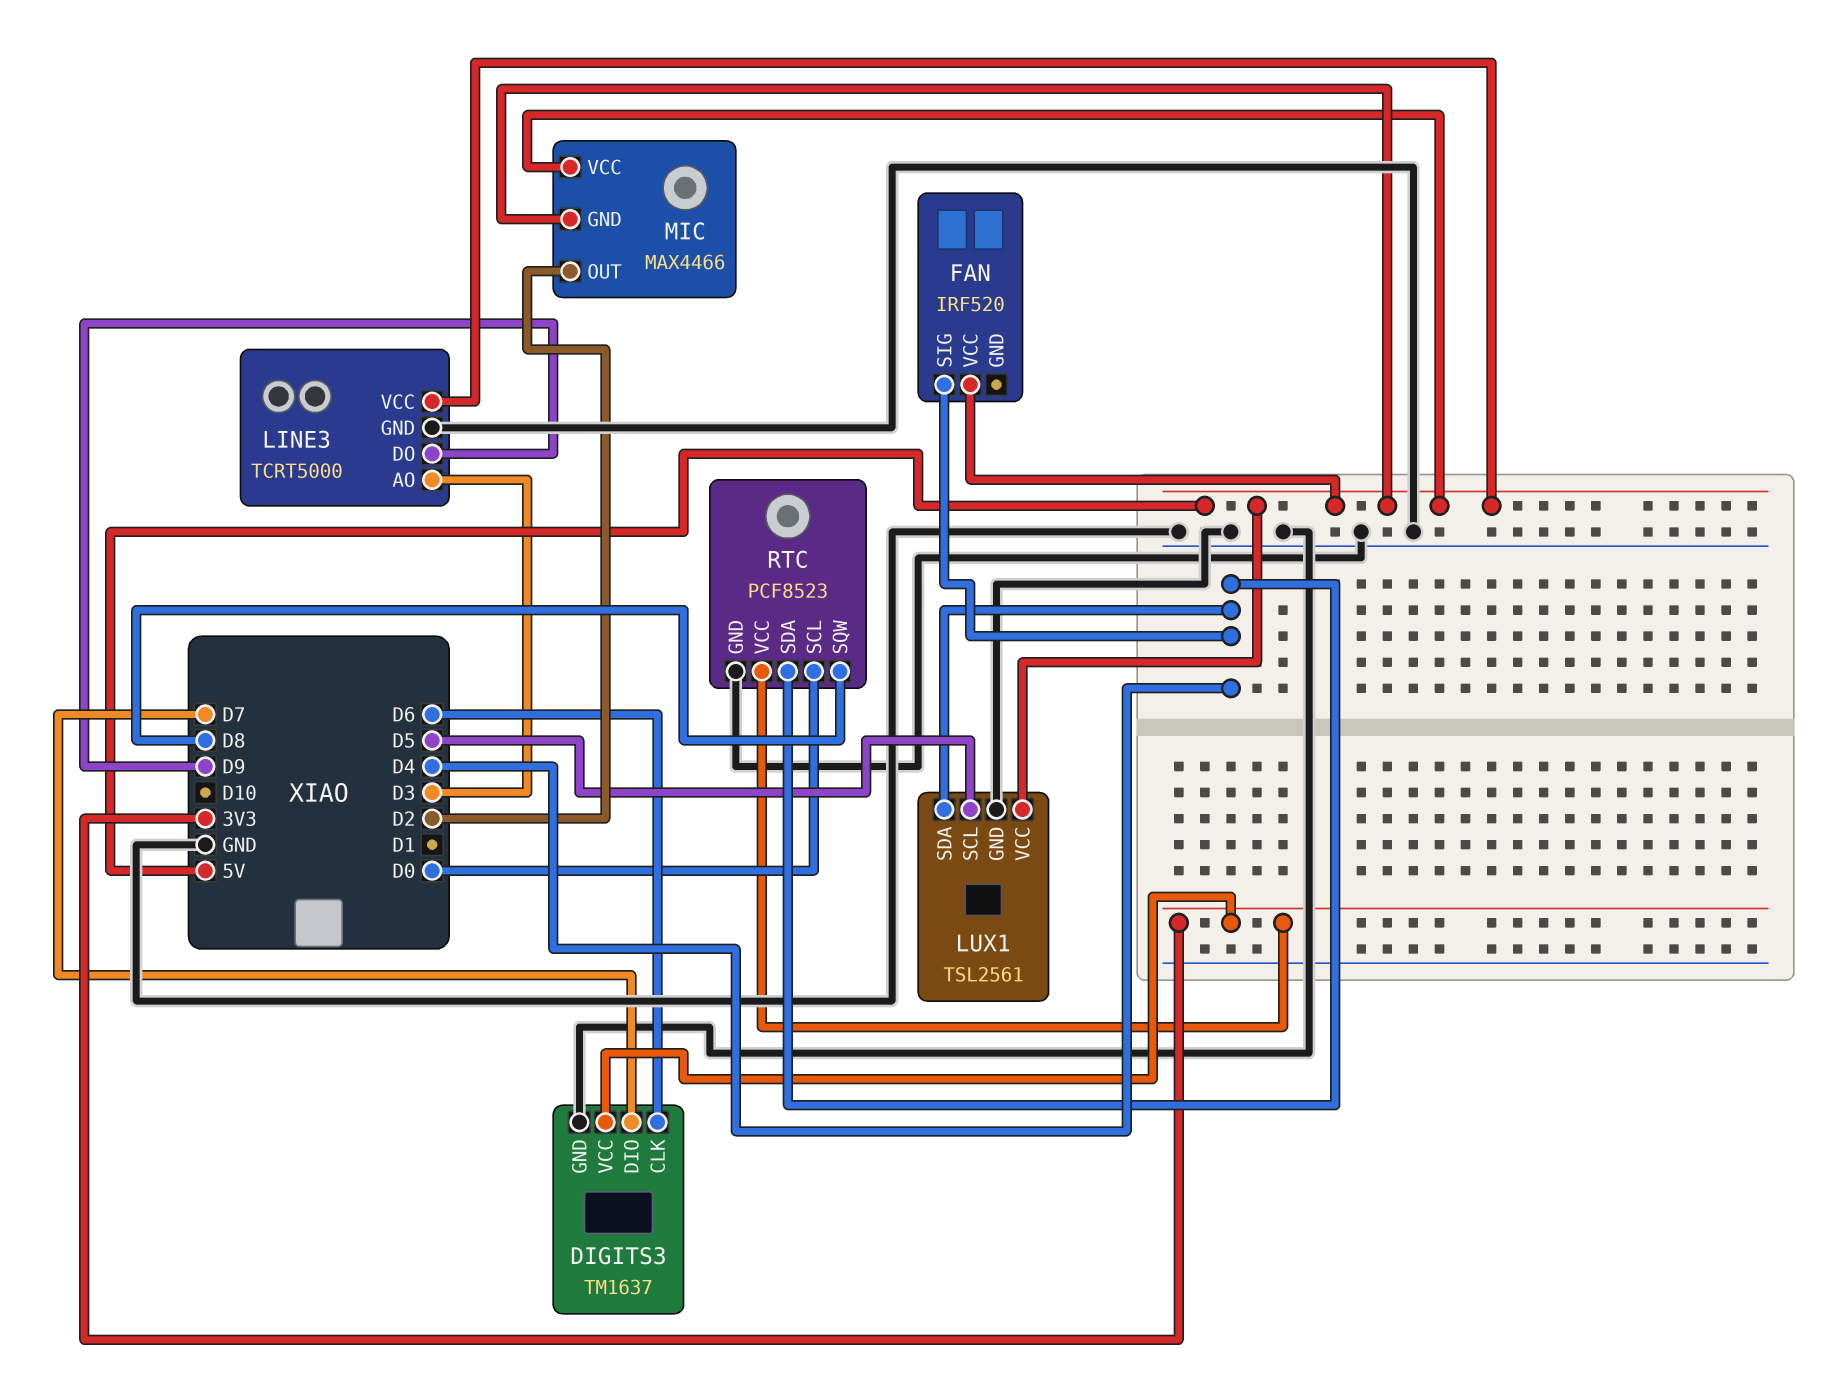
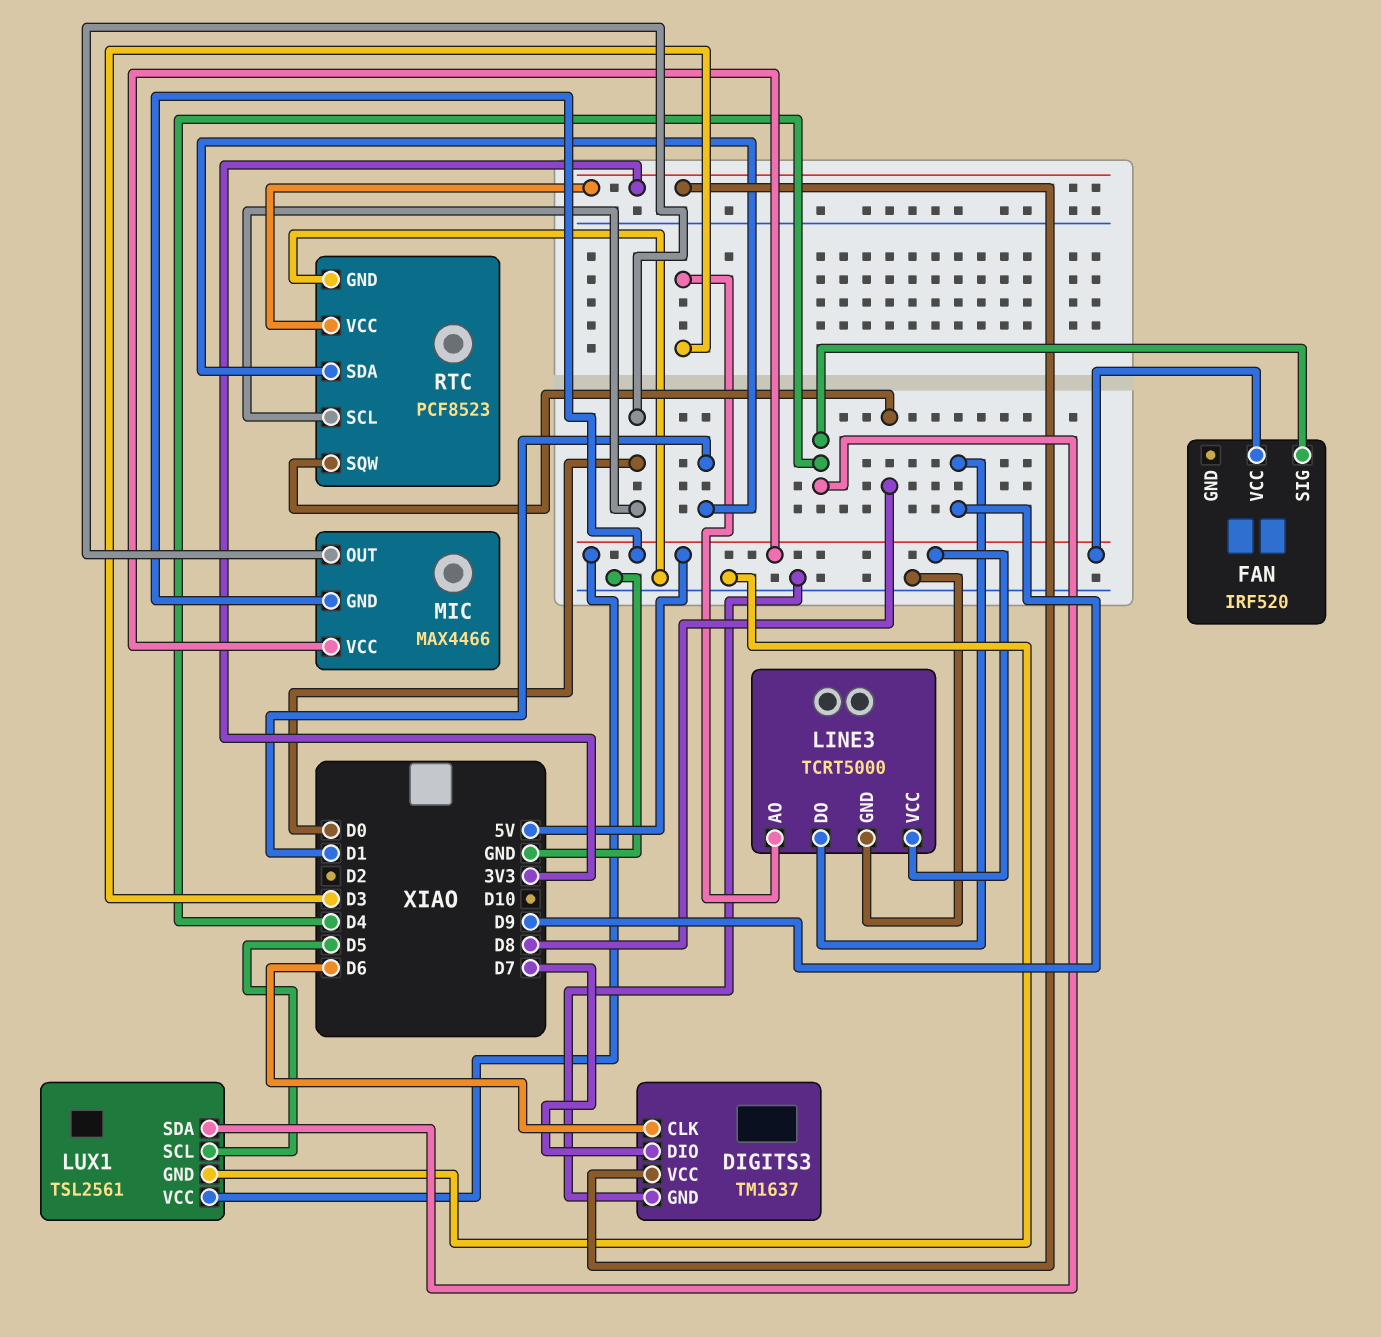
MIC pin OUT: D2 -> D0
RTC pin SDA: D4 -> D1

